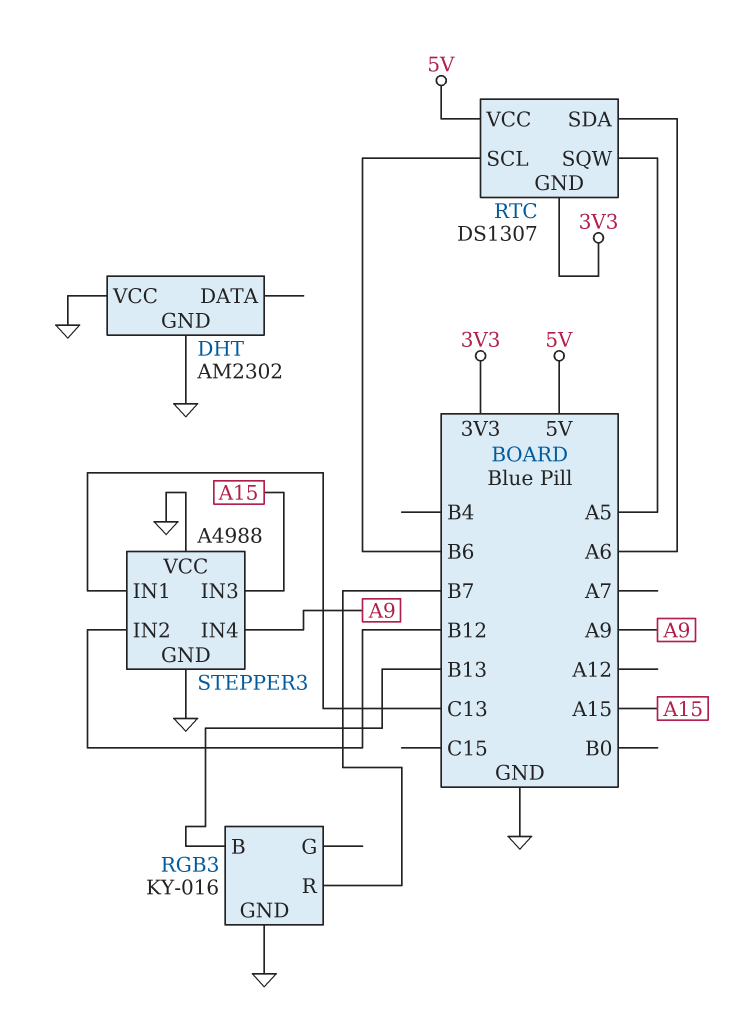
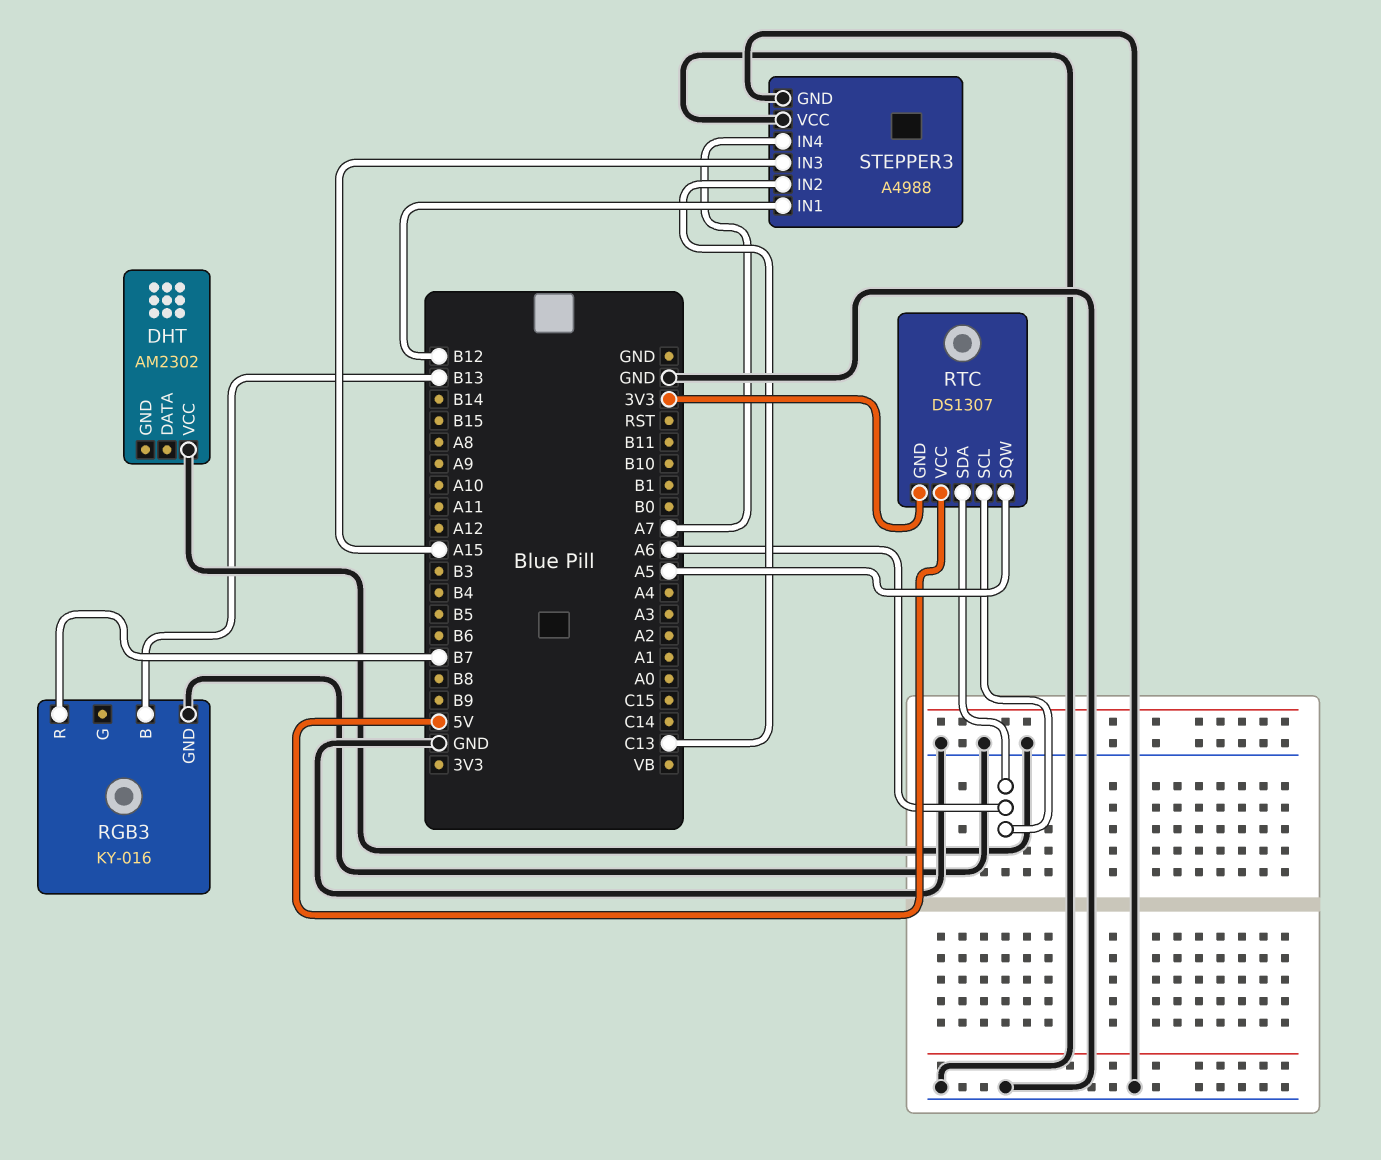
DHT pin GND: GND -> none
RTC pin SCL: B6 -> A6
STEPPER3 pin IN1: C13 -> B12
STEPPER3 pin IN2: B12 -> C13
STEPPER3 pin IN4: A9 -> A7

